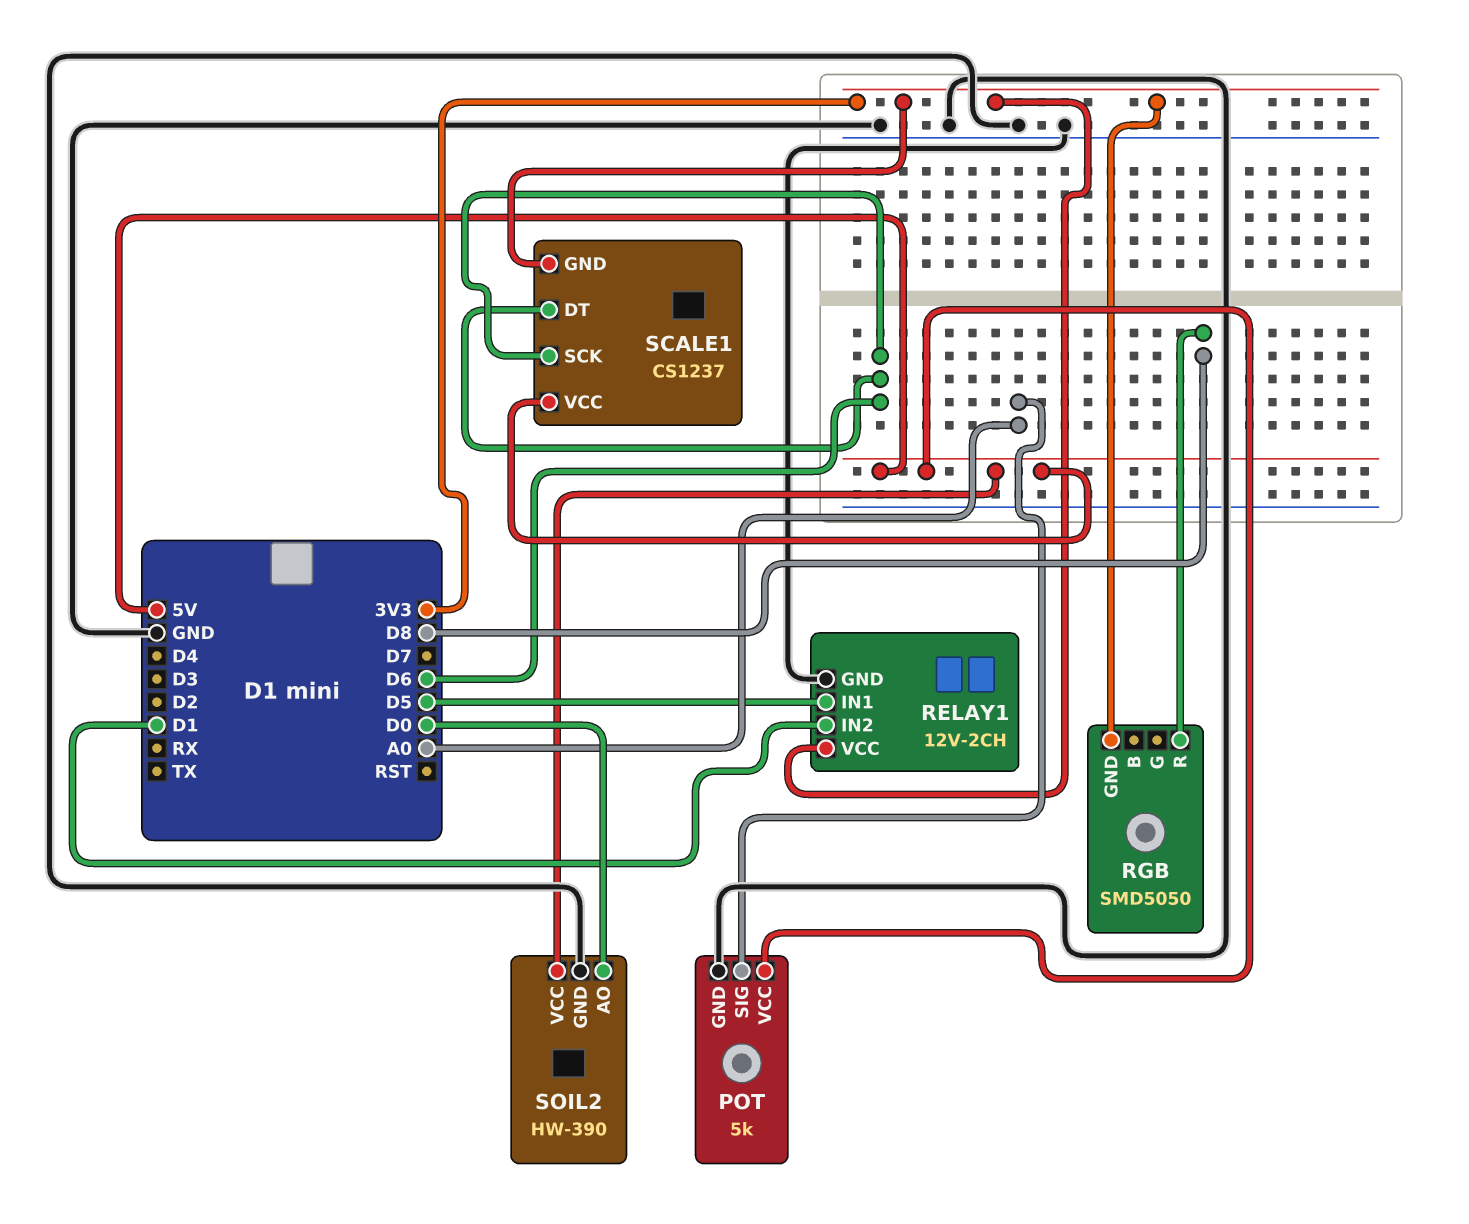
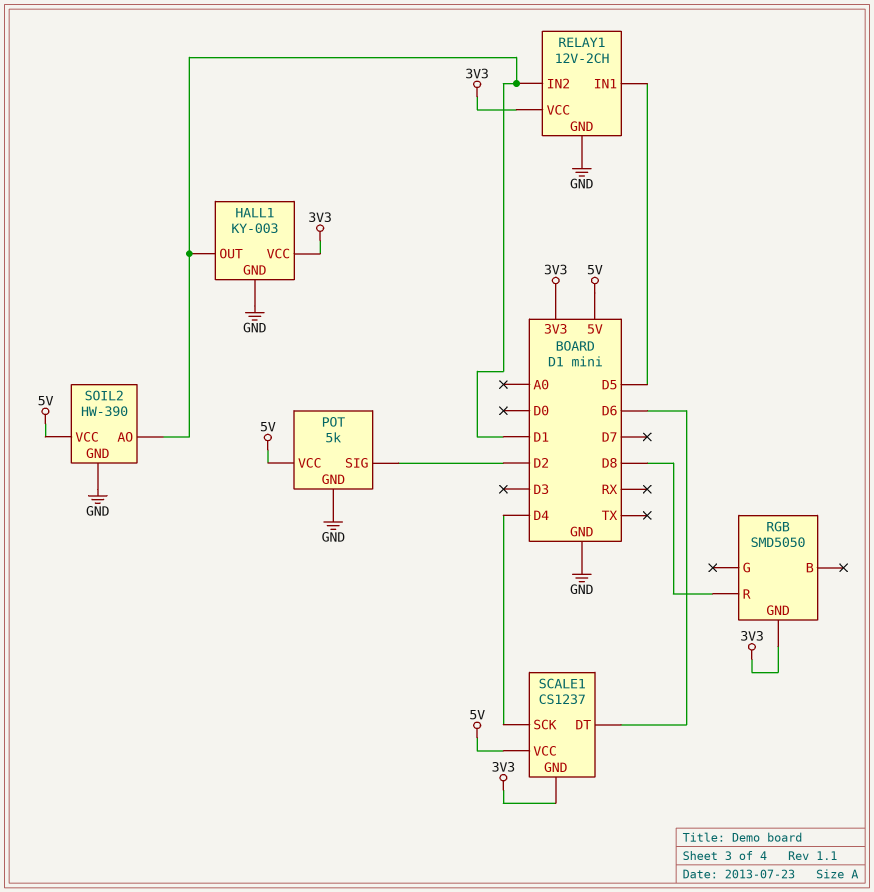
HALL1: none -> KY-003
HALL1 pin GND: none -> GND
HALL1 pin OUT: none -> D1
HALL1 pin VCC: none -> 3V3
POT pin SIG: A0 -> D2
SCALE1 pin SCK: D6 -> D4
SOIL2 pin AO: D0 -> D1

